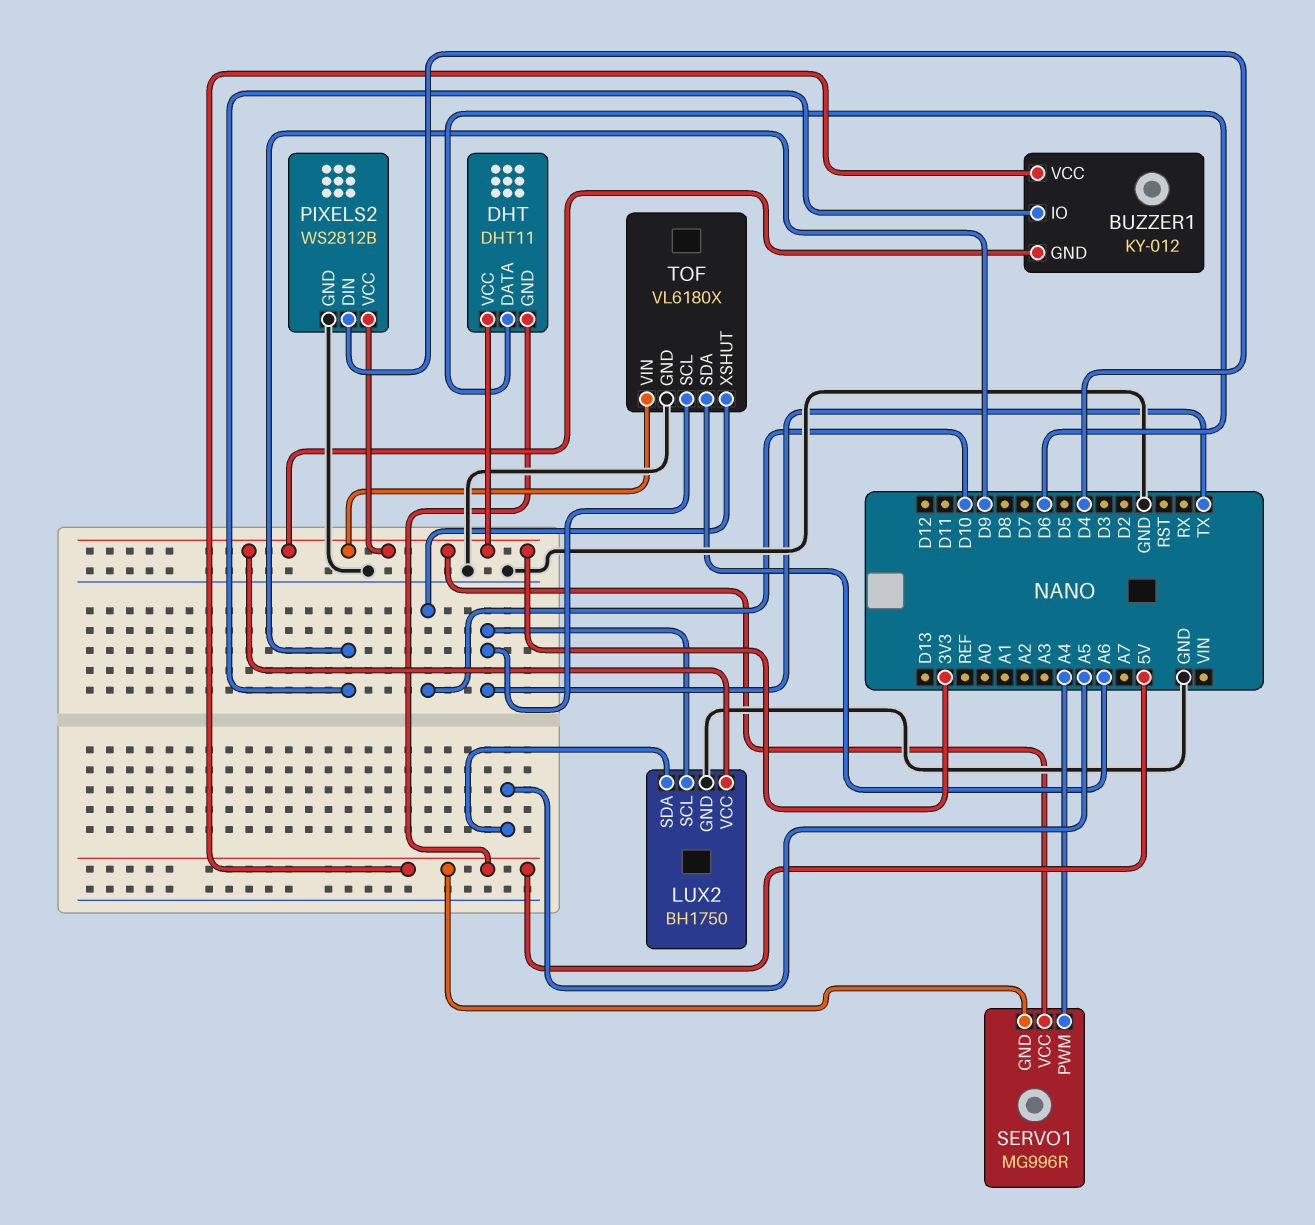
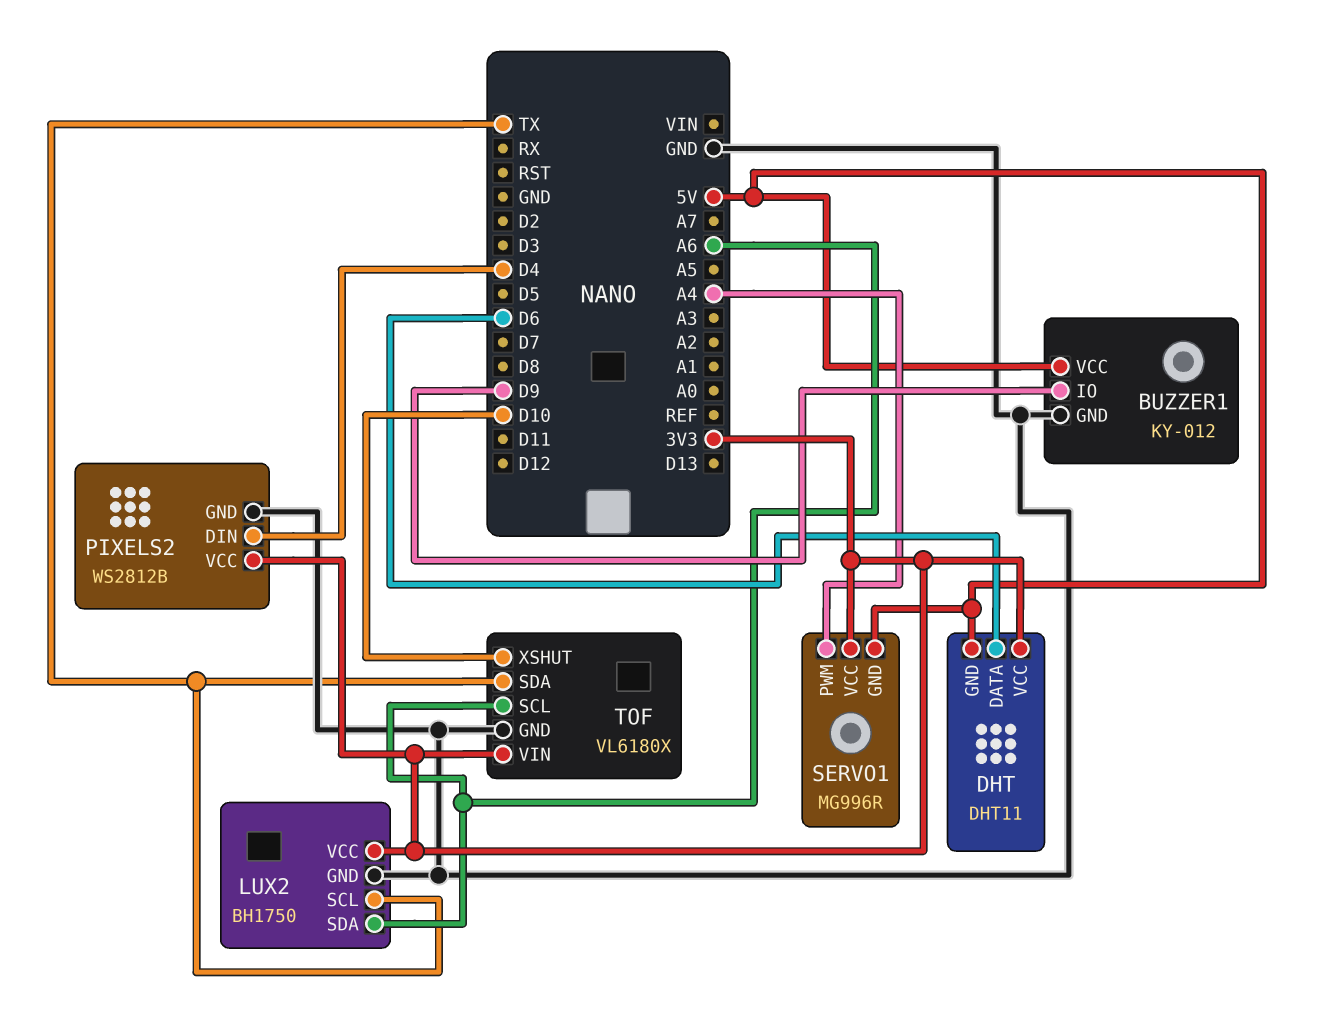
BUZZER1 pin GND: 3V3 -> GND
LUX2 pin SDA: A5 -> A6
TOF pin SCL: TX -> A6
TOF pin SDA: A6 -> TX

